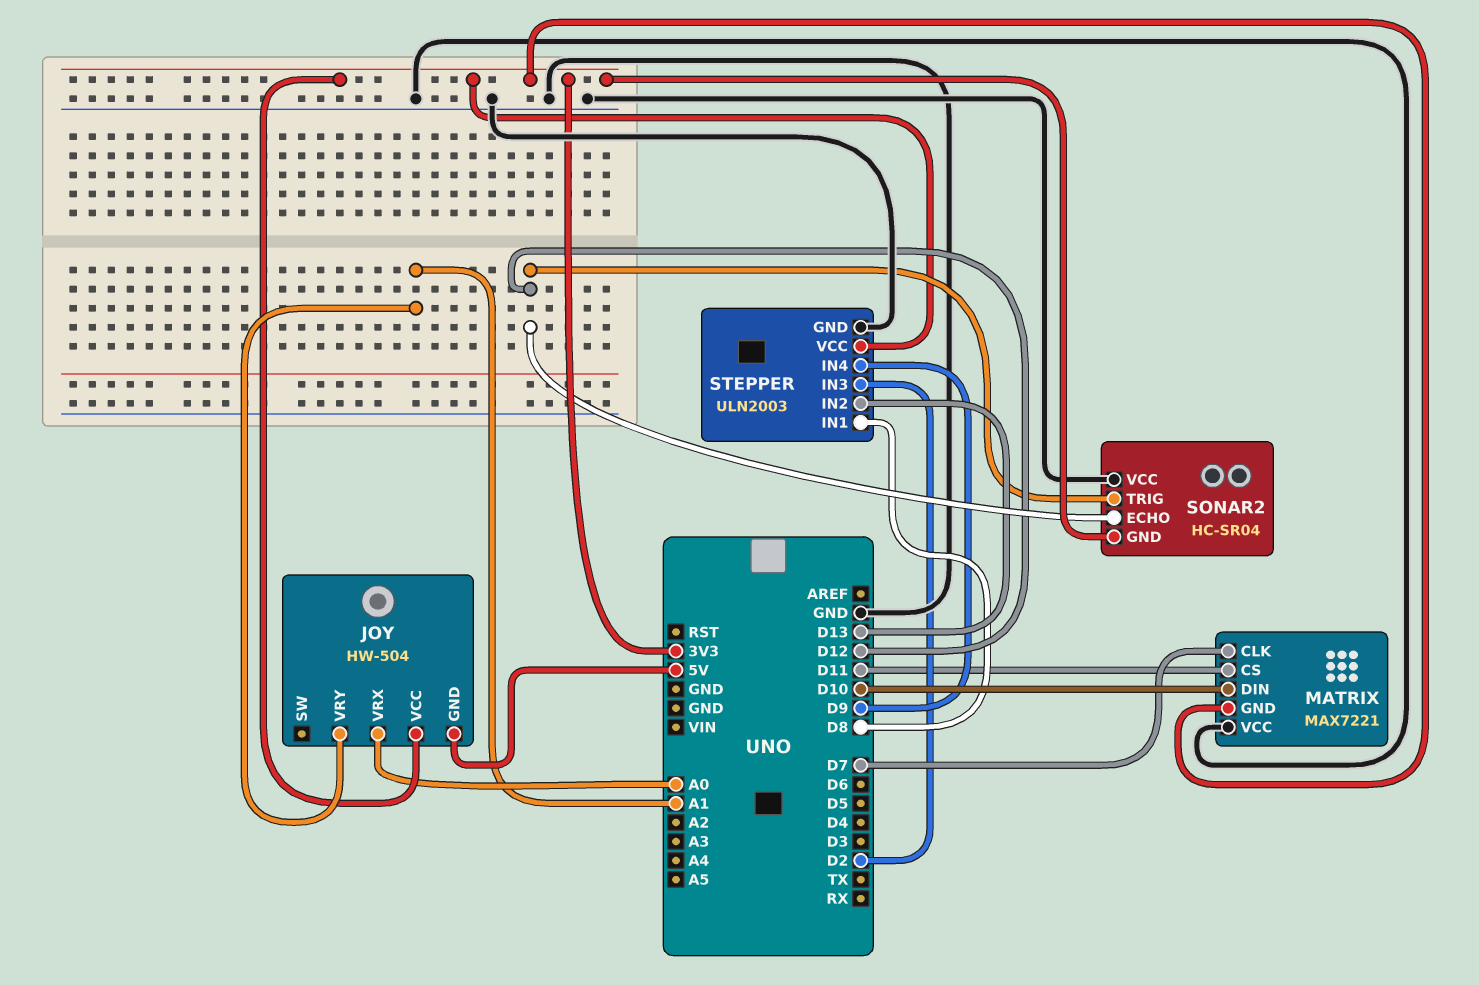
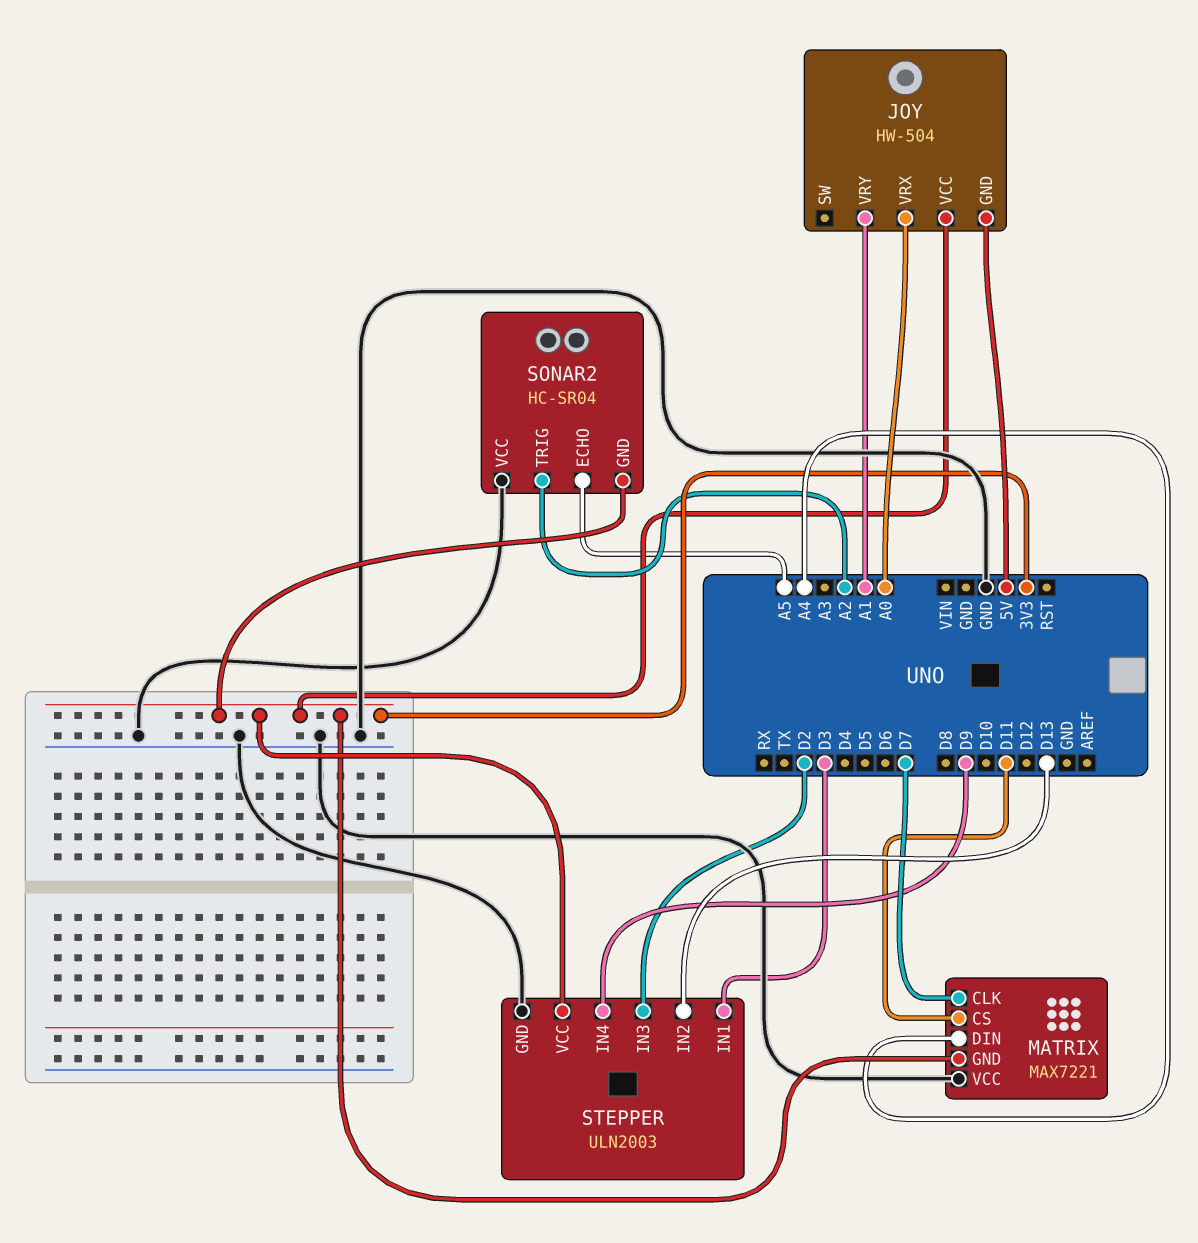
MATRIX pin DIN: D10 -> A4
SONAR2 pin ECHO: D12 -> A5
SONAR2 pin TRIG: D12 -> A2
STEPPER pin IN1: D8 -> D3

